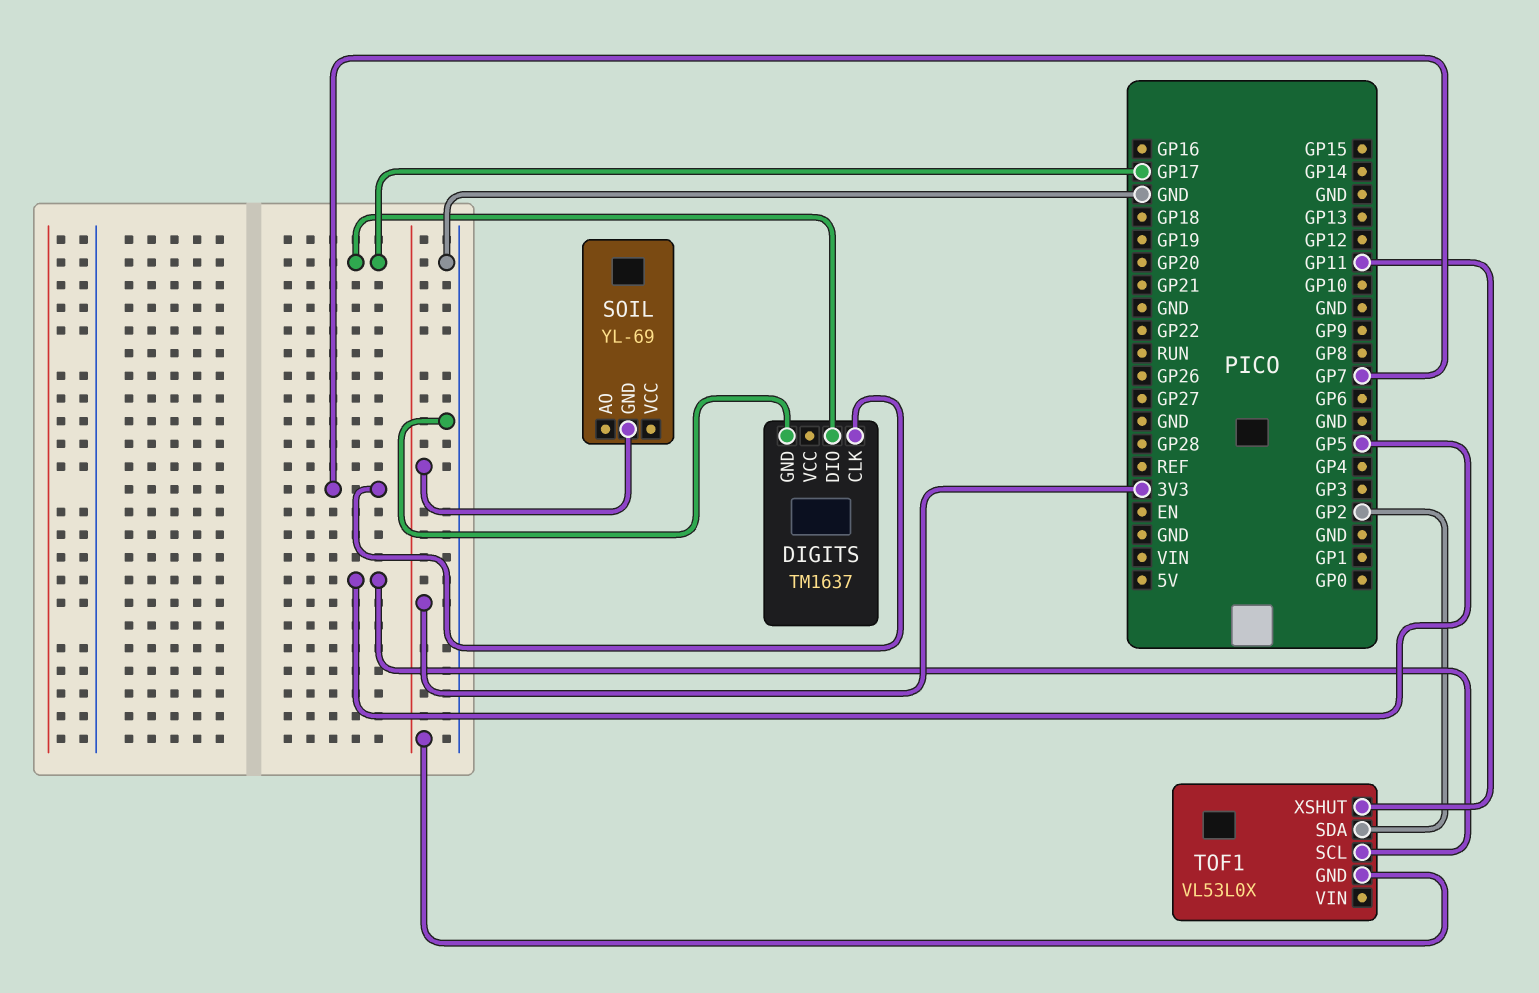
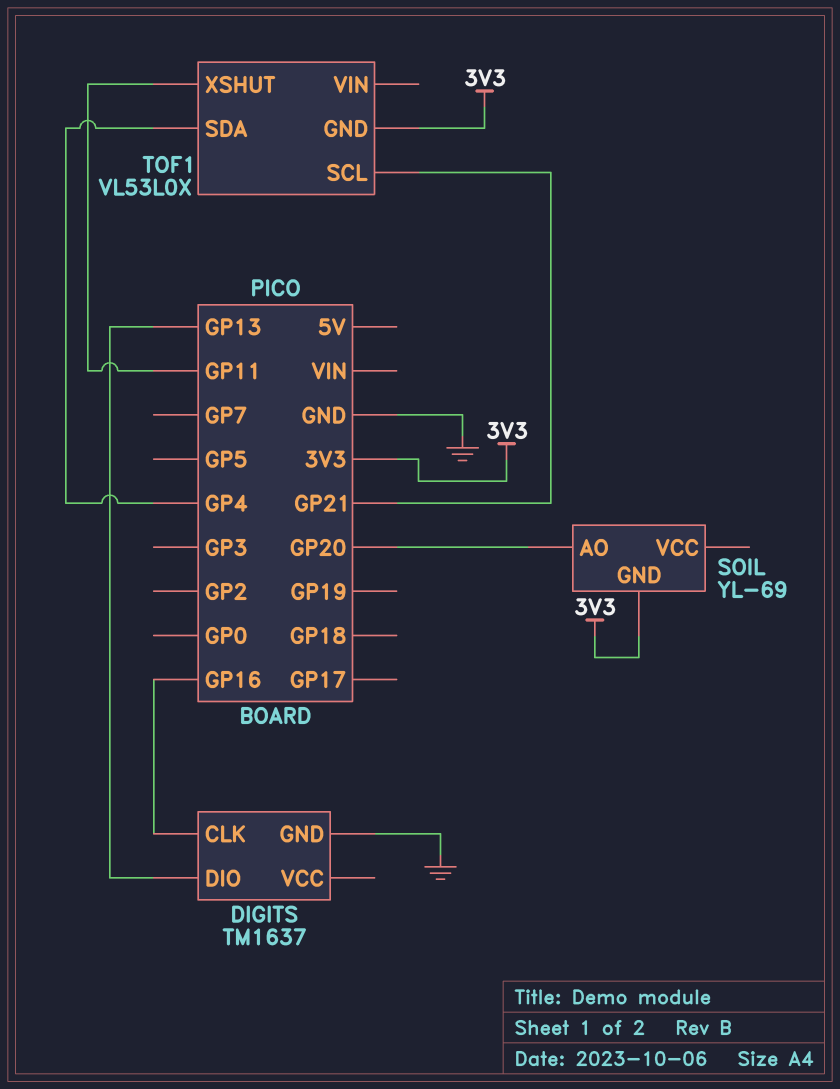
DIGITS pin CLK: GP7 -> GP16
DIGITS pin DIO: GP17 -> GP13
SOIL pin AO: none -> GP20
TOF1 pin SCL: GP5 -> GP21
TOF1 pin SDA: GP2 -> GP4

